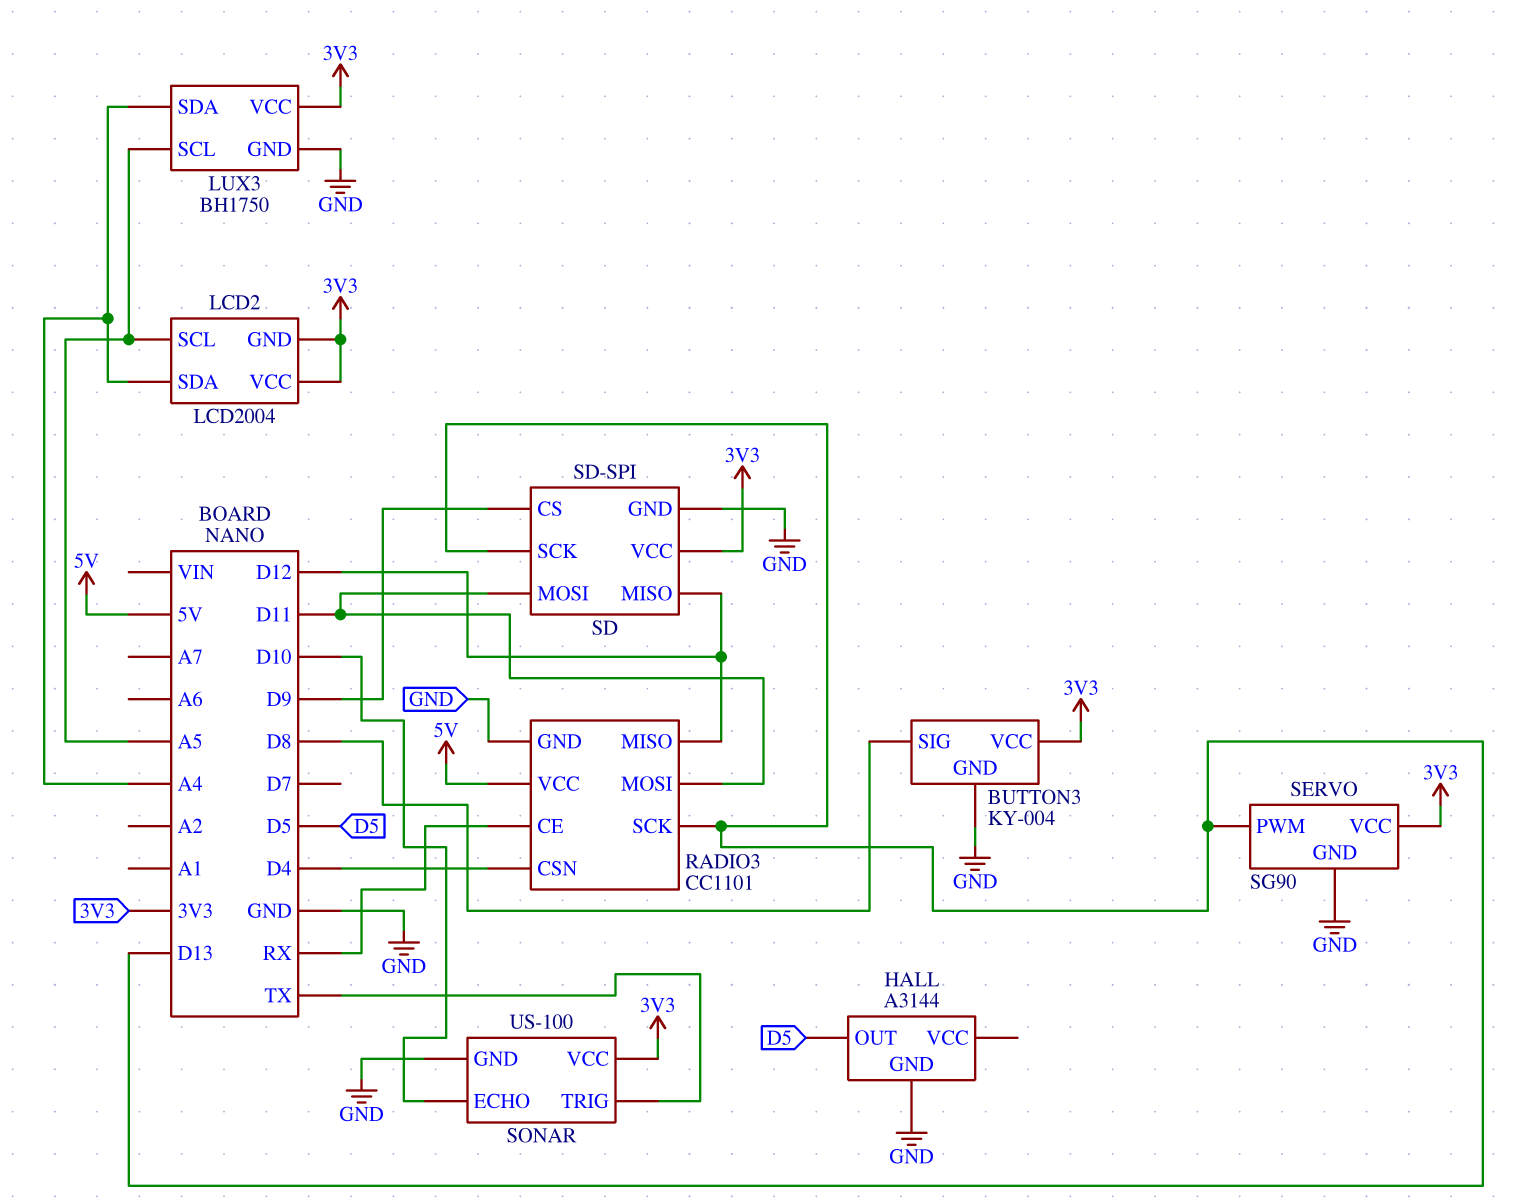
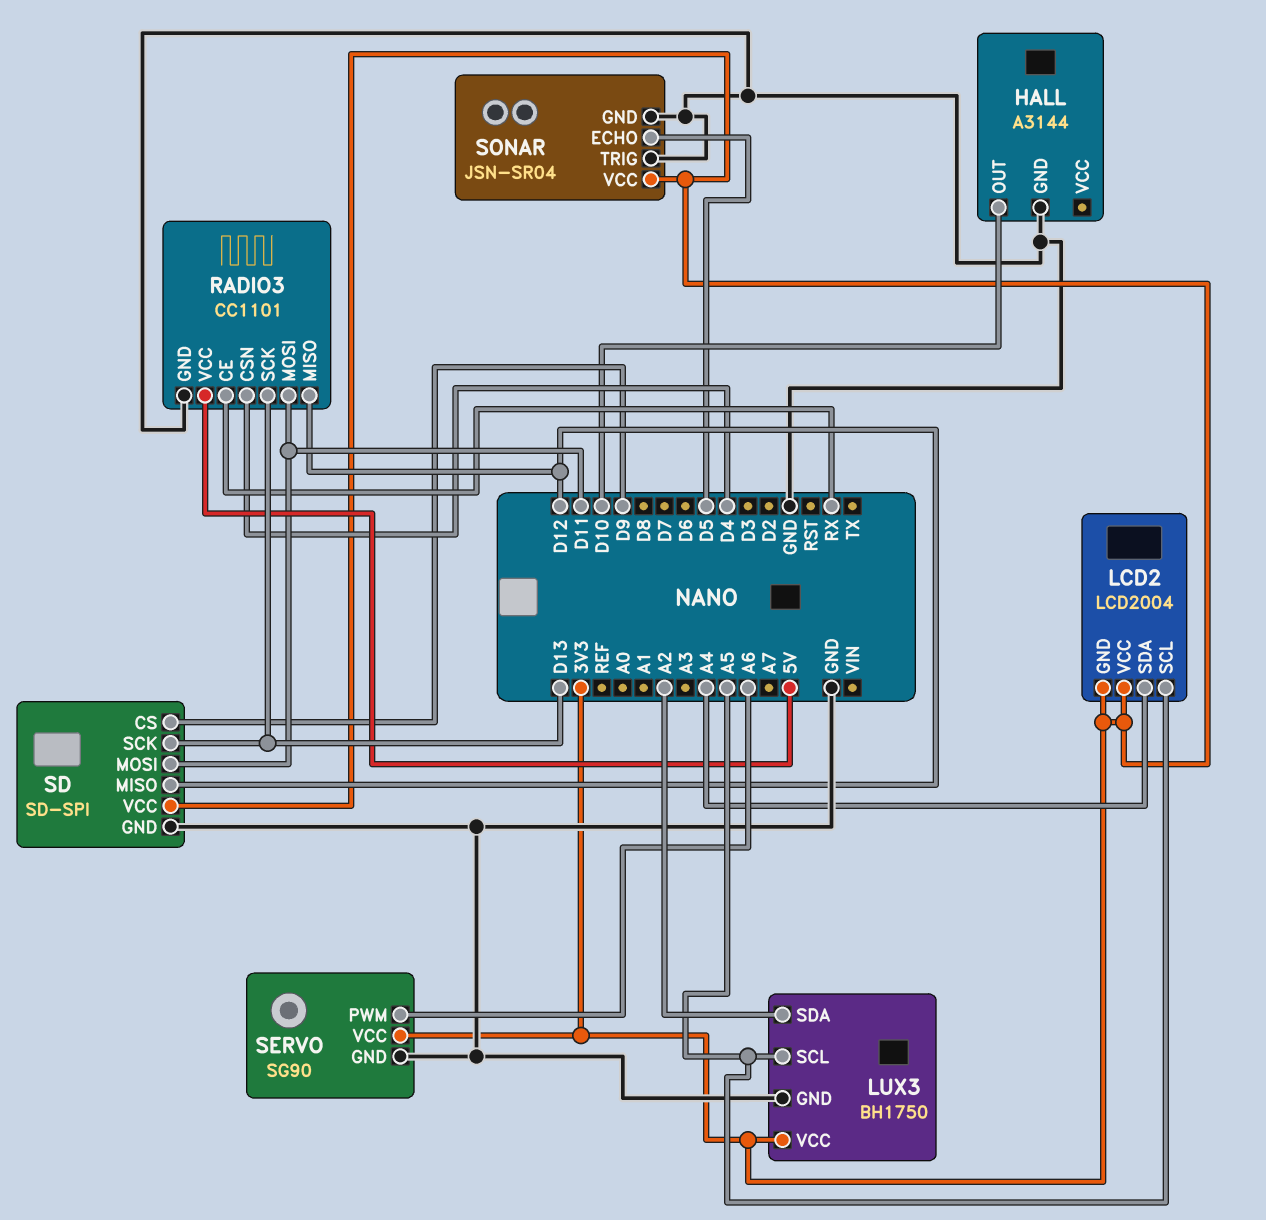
BUTTON3: KY-004 -> none
BUTTON3 pin GND: GND -> none
BUTTON3 pin SIG: D8 -> none
BUTTON3 pin VCC: 3V3 -> none
HALL pin OUT: D5 -> D10
LUX3 pin SDA: A4 -> A2
SERVO pin PWM: D13 -> A6
SONAR: US-100 -> JSN-SR04
SONAR pin ECHO: D10 -> D5
SONAR pin TRIG: TX -> GND

